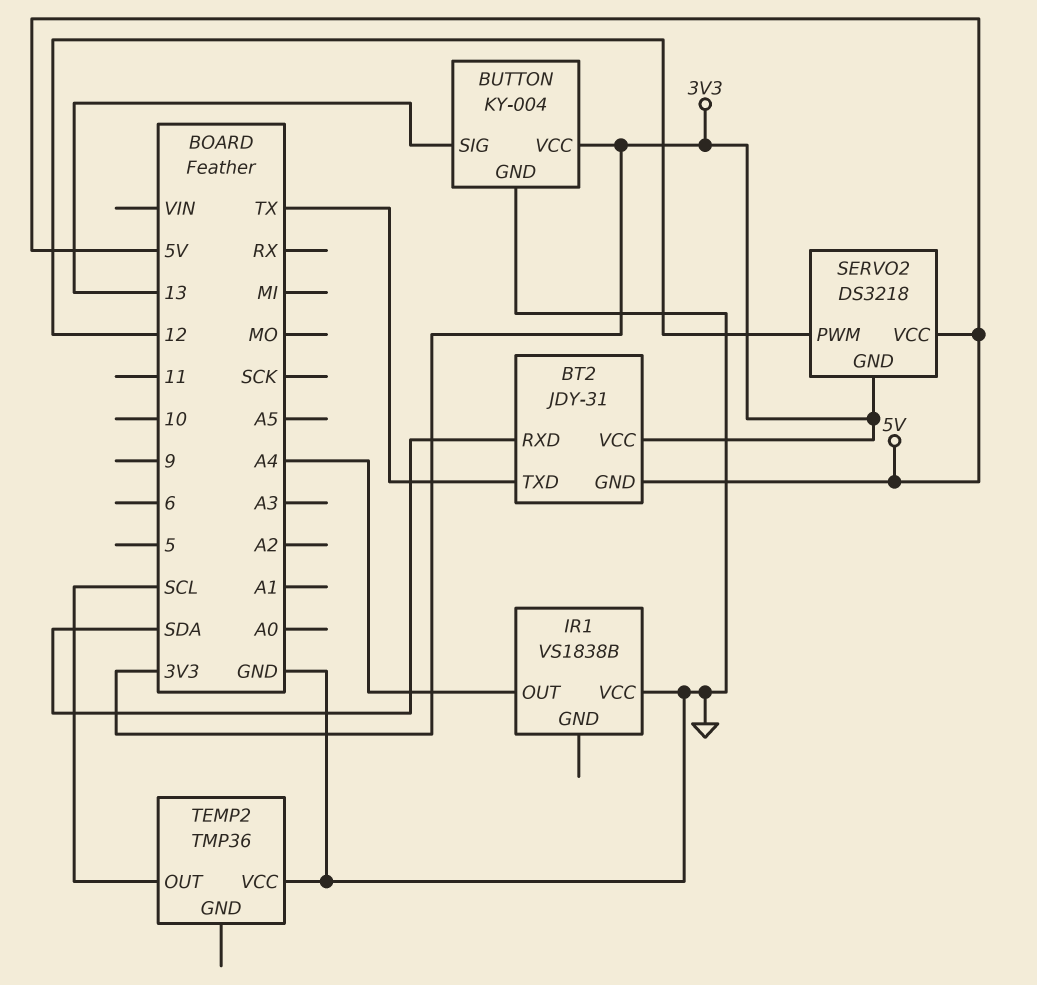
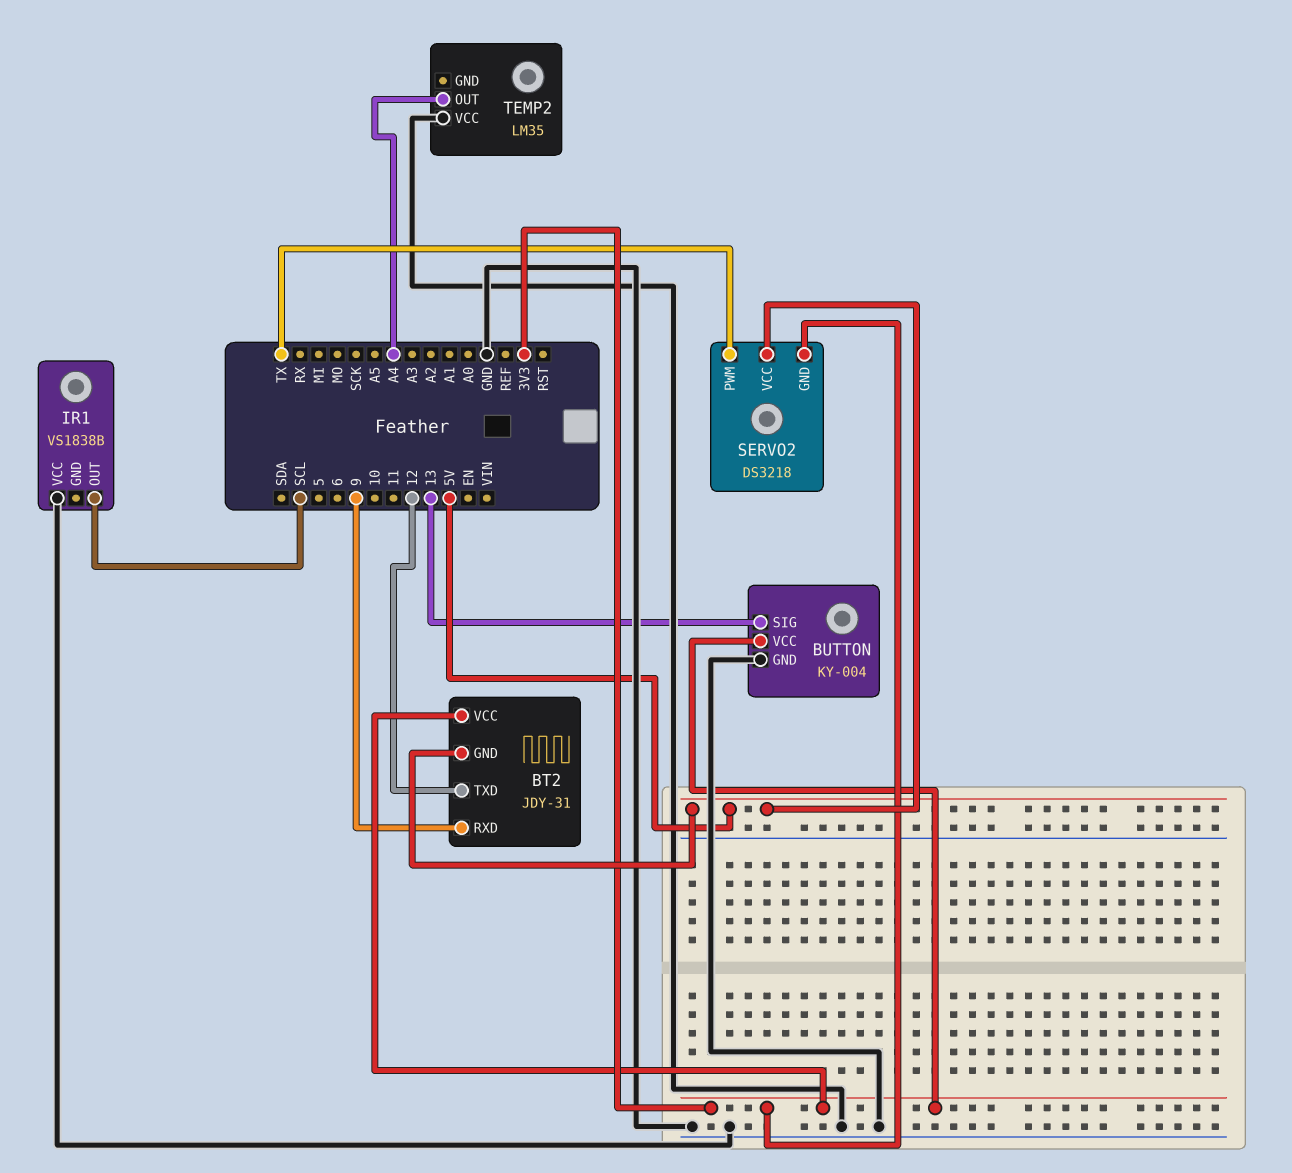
BT2 pin RXD: SDA -> 9
BT2 pin TXD: TX -> 12
IR1 pin OUT: A4 -> SCL
SERVO2 pin PWM: 12 -> TX
TEMP2: TMP36 -> LM35
TEMP2 pin OUT: SCL -> A4

